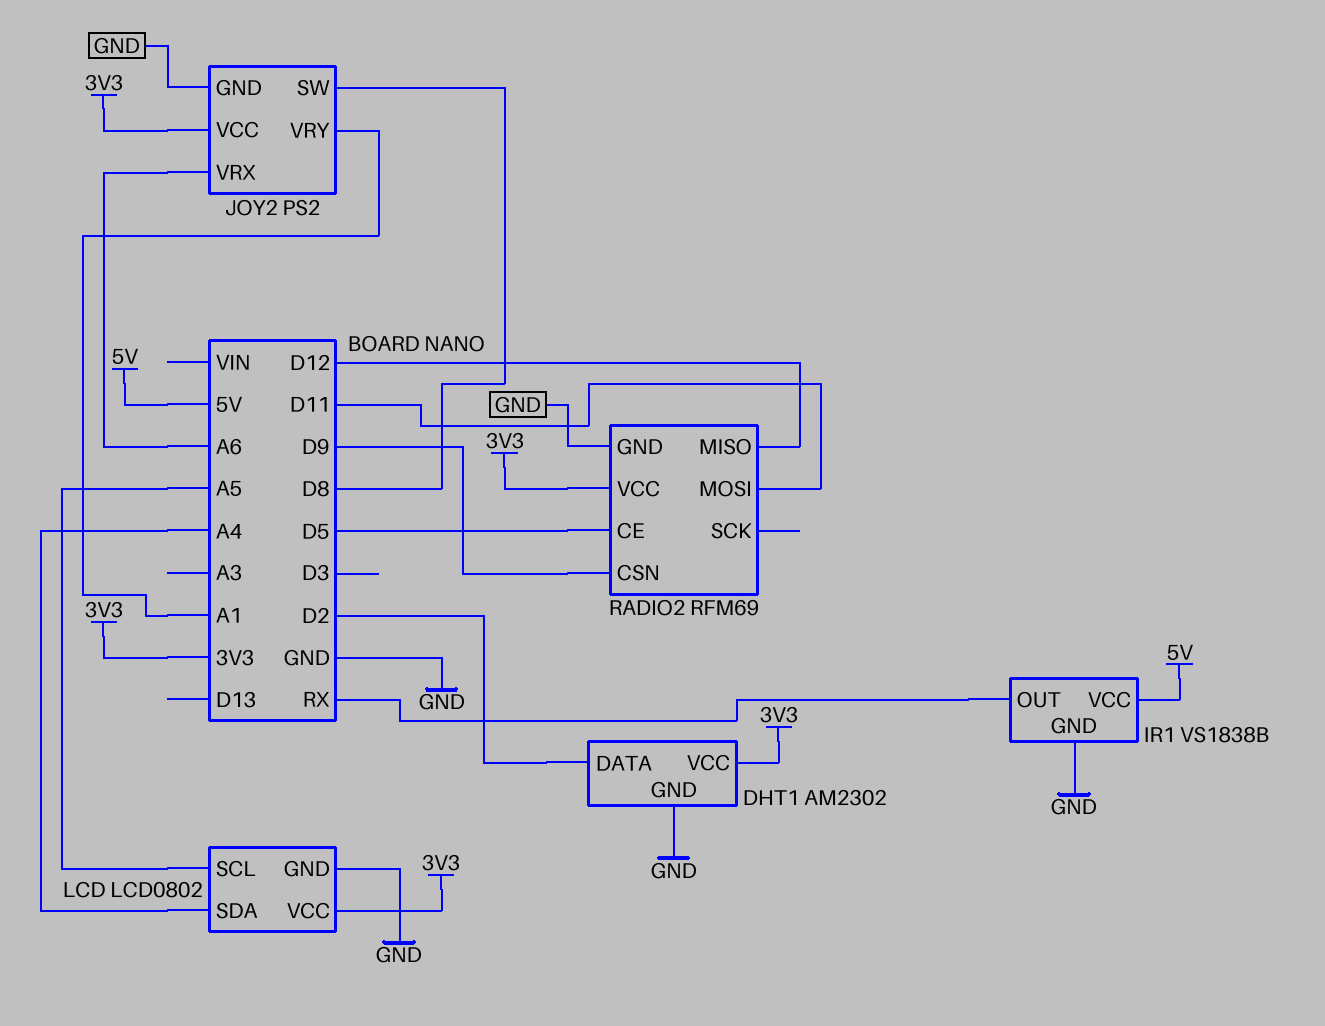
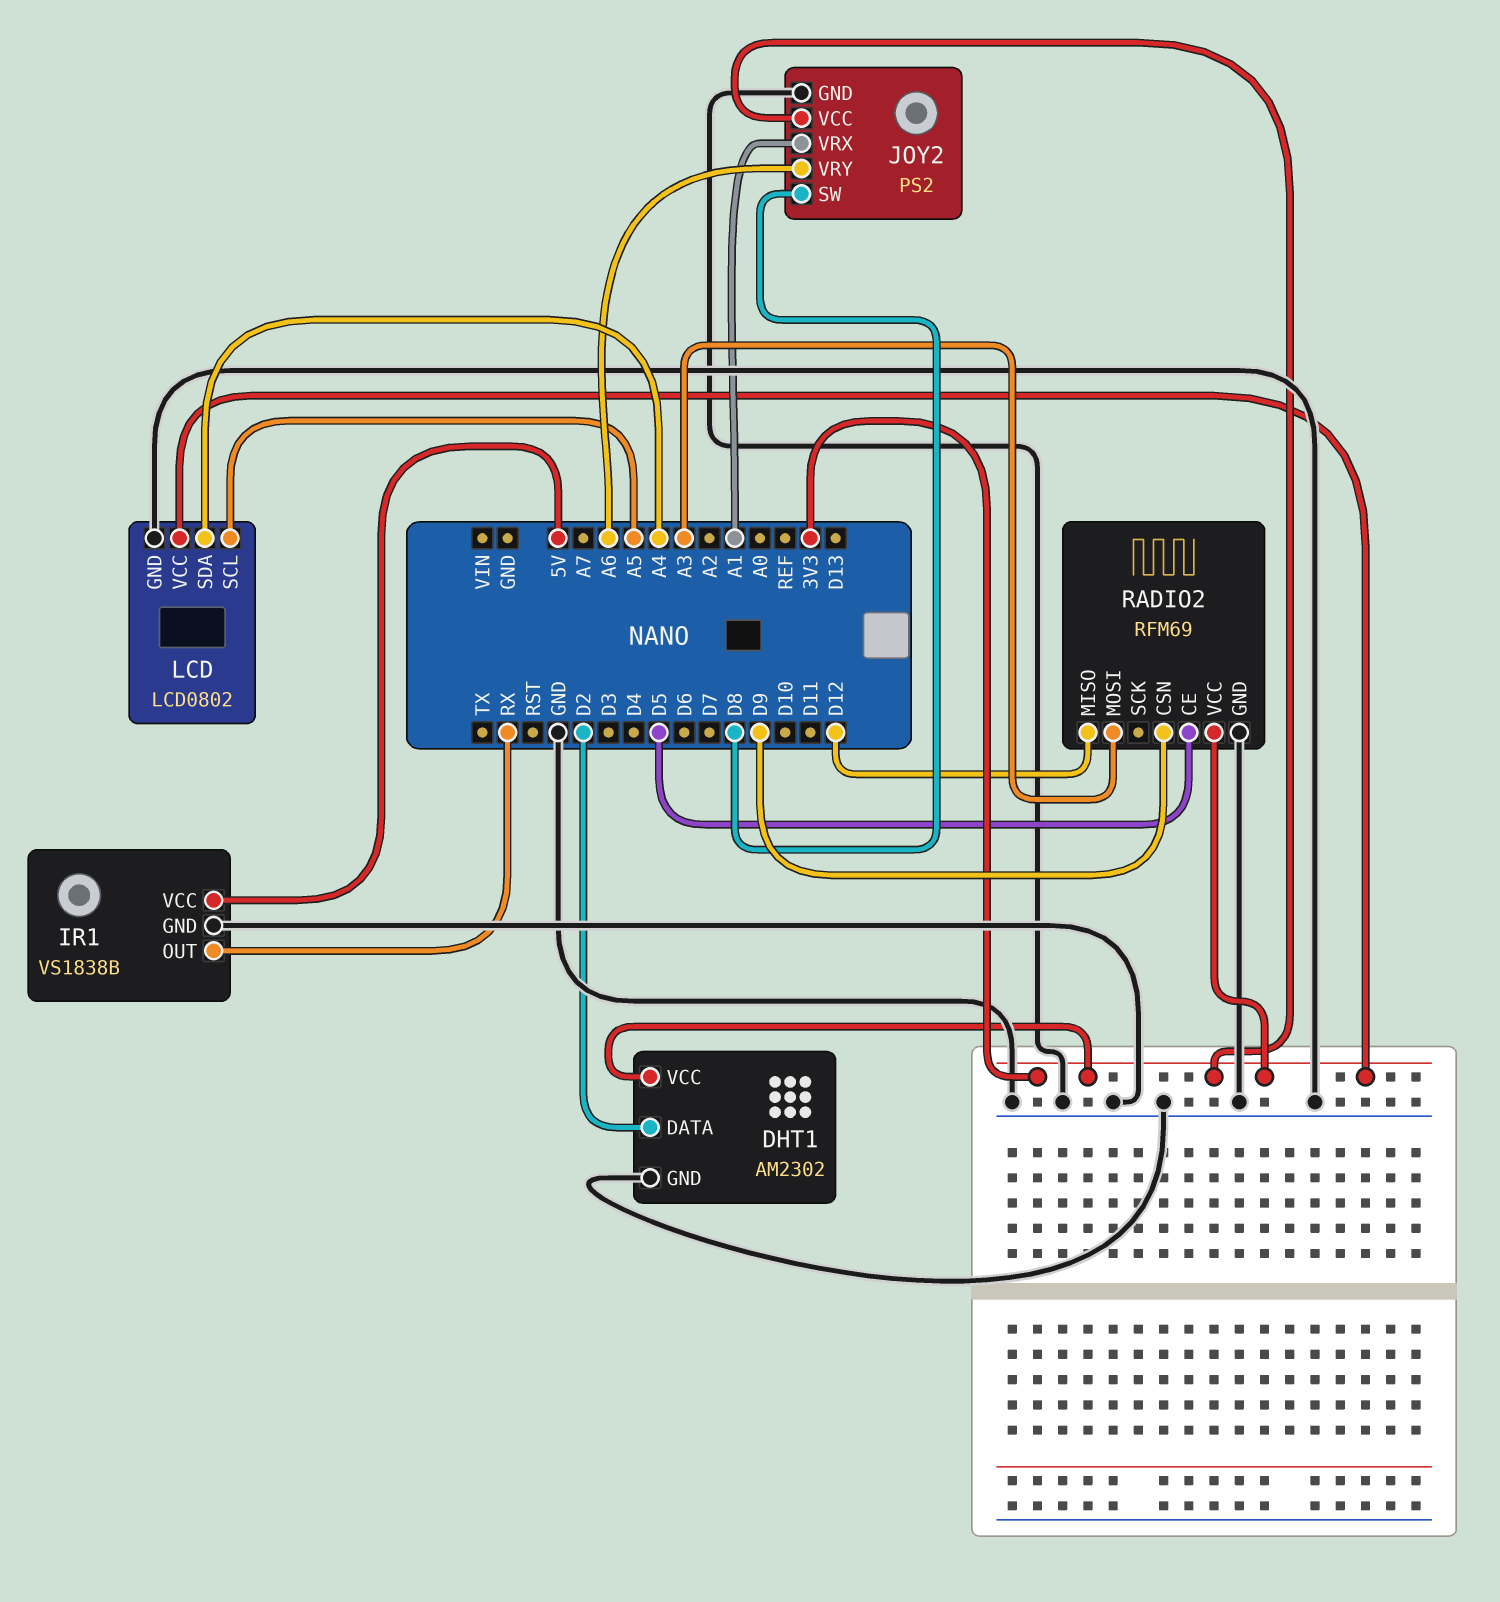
JOY2 pin VRX: A6 -> A1
JOY2 pin VRY: A1 -> A6
RADIO2 pin MOSI: D11 -> A3

